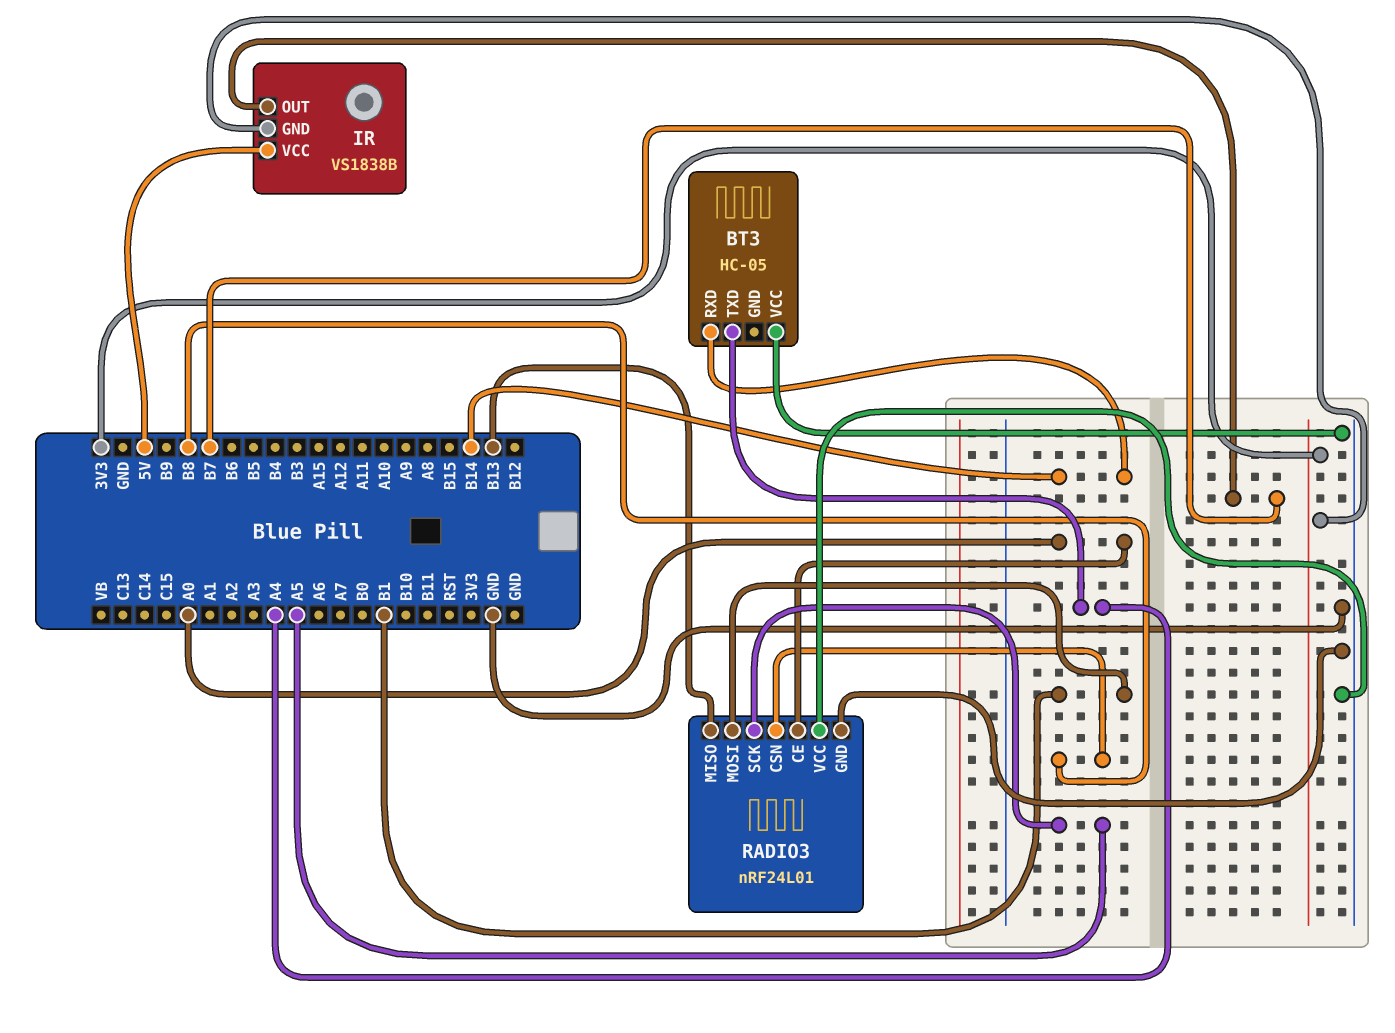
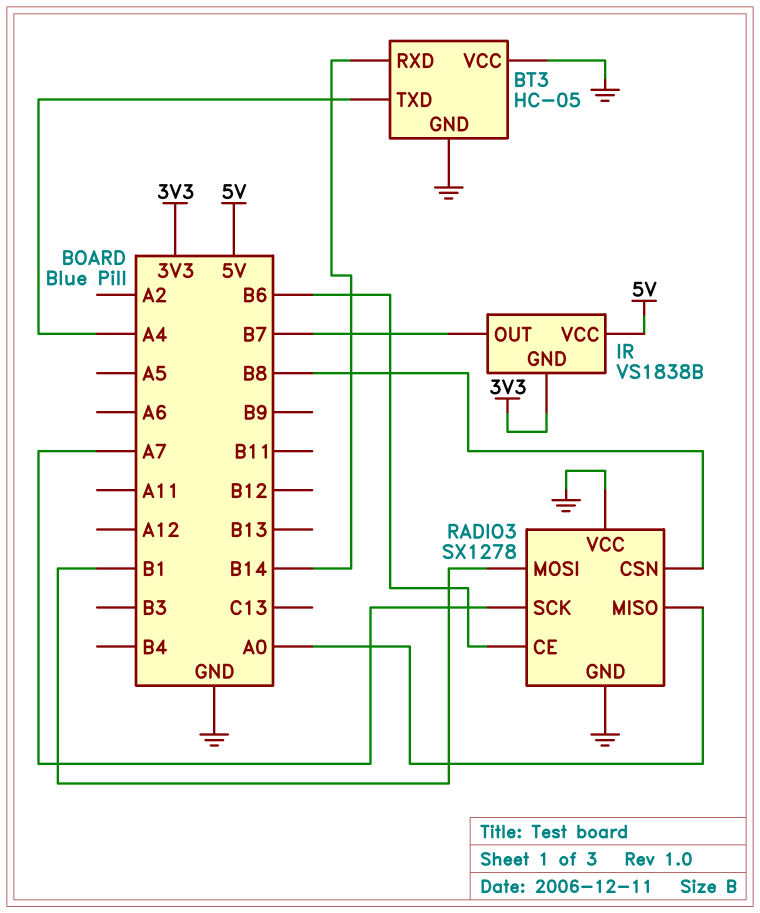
BT3 pin GND: none -> GND
RADIO3: nRF24L01 -> SX1278
RADIO3 pin CE: A0 -> B6
RADIO3 pin MISO: B13 -> A0
RADIO3 pin SCK: A5 -> A7

